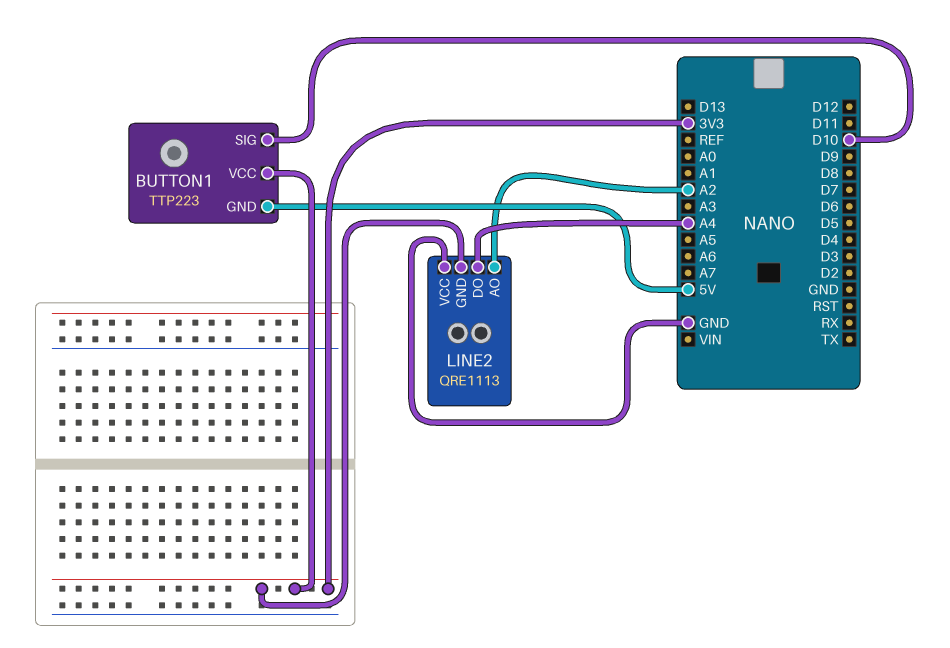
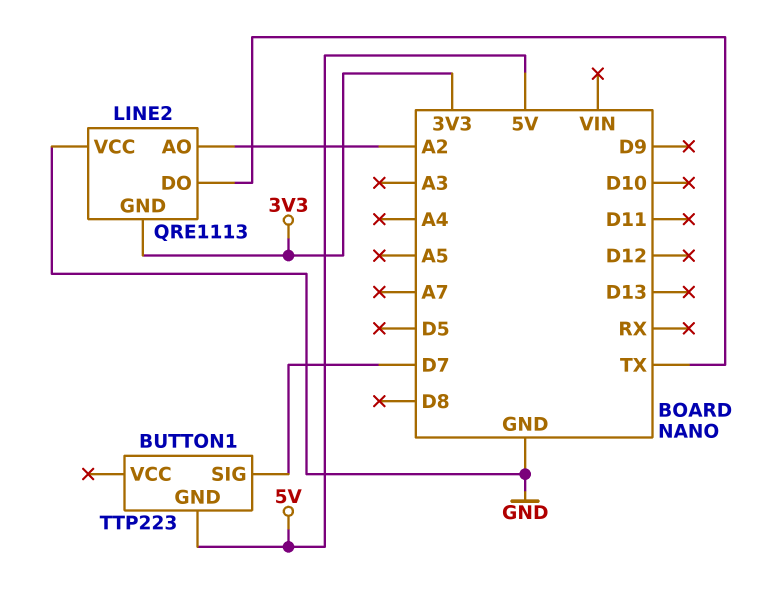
BUTTON1 pin SIG: D10 -> D7
BUTTON1 pin VCC: 3V3 -> none
LINE2 pin DO: A4 -> TX

